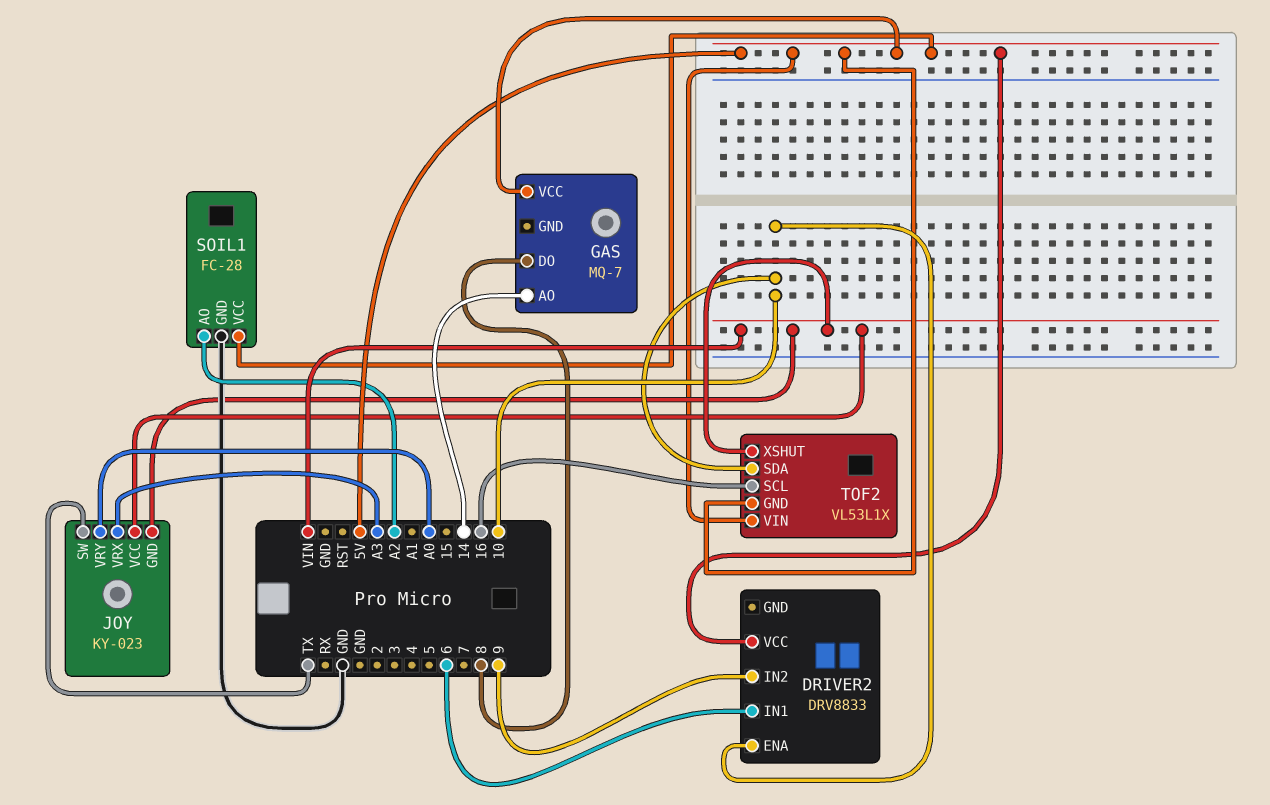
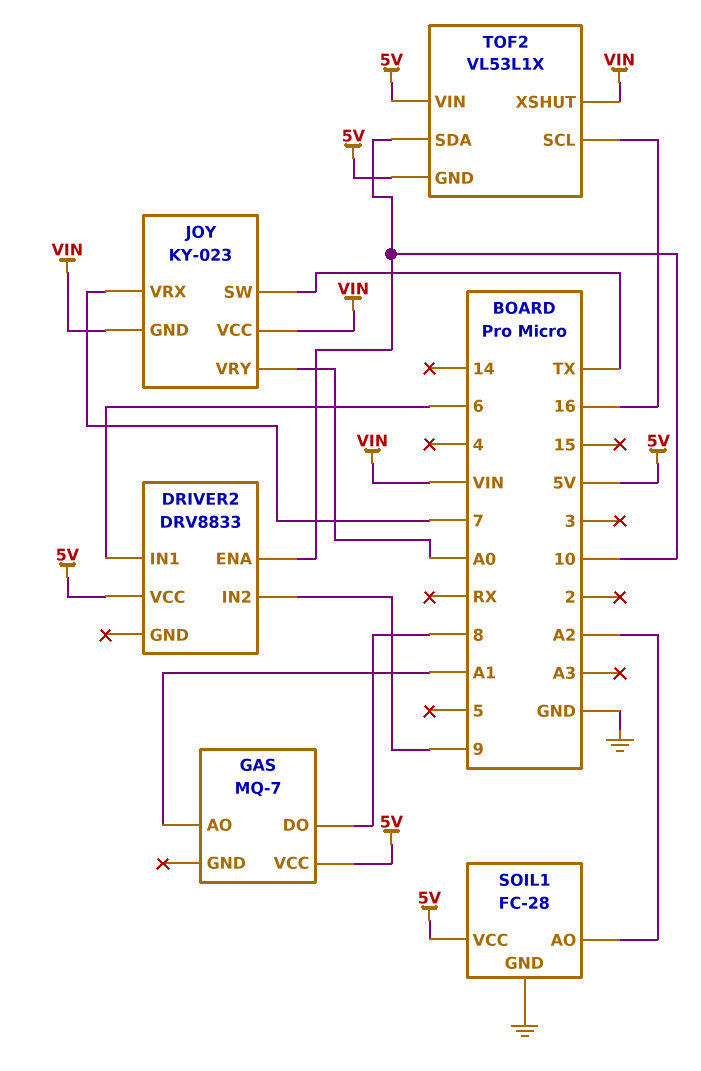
GAS pin AO: 14 -> A1
JOY pin VRX: A3 -> 7

